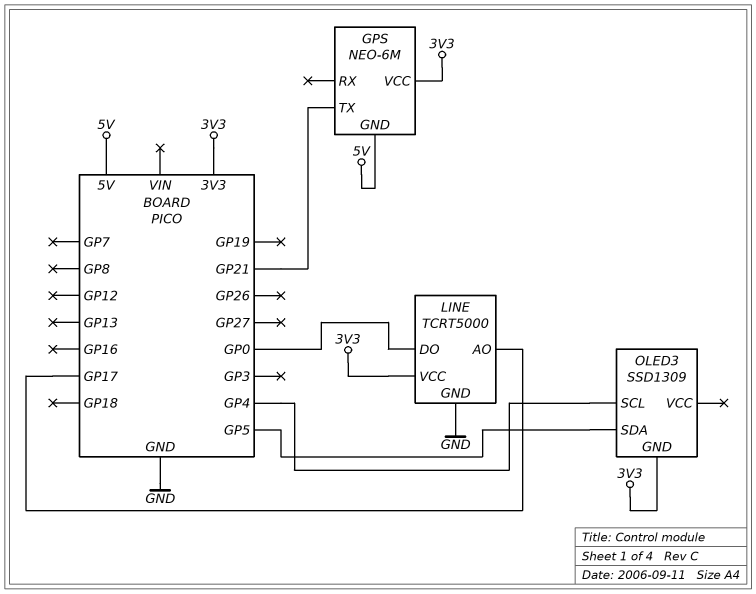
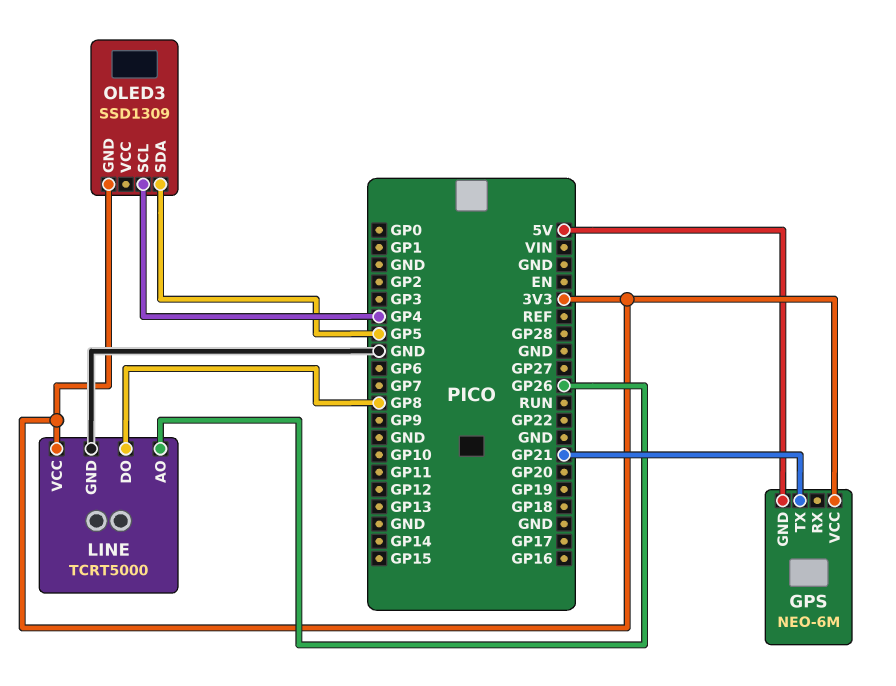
LINE pin AO: GP17 -> GP26
LINE pin DO: GP0 -> GP8

